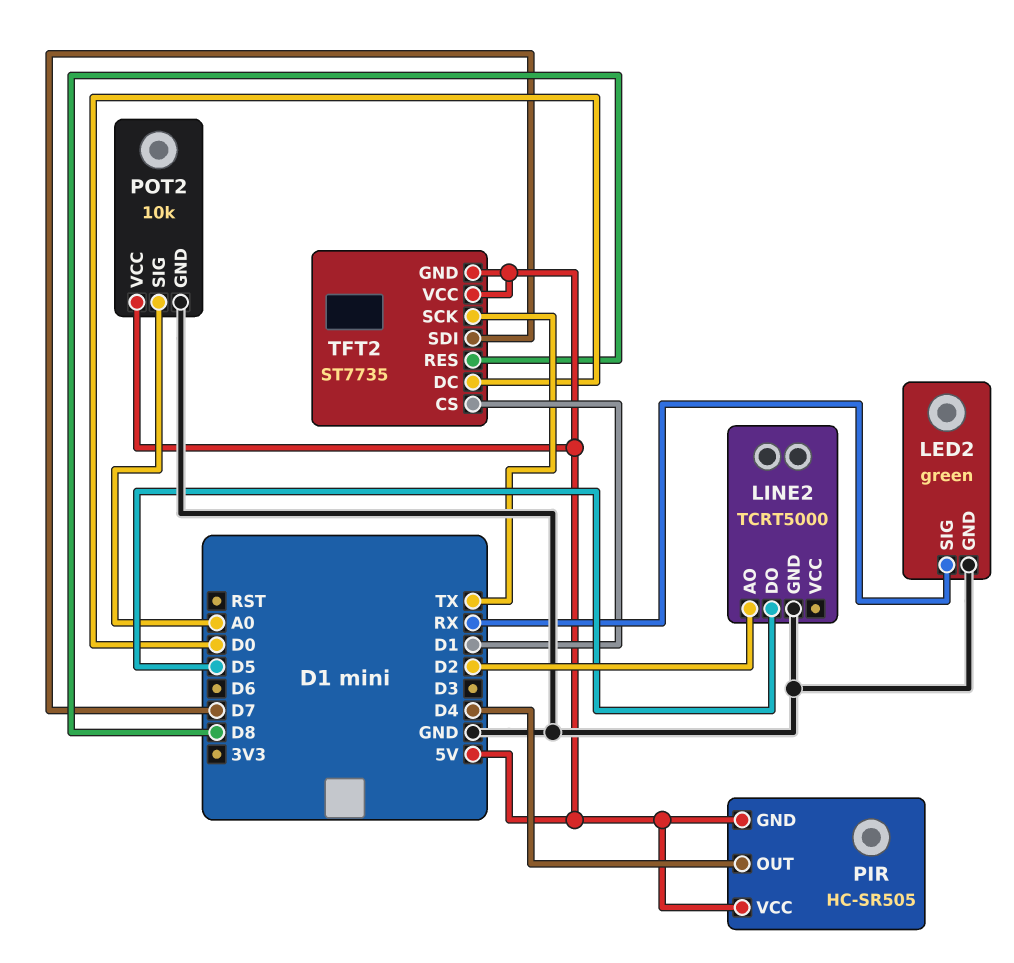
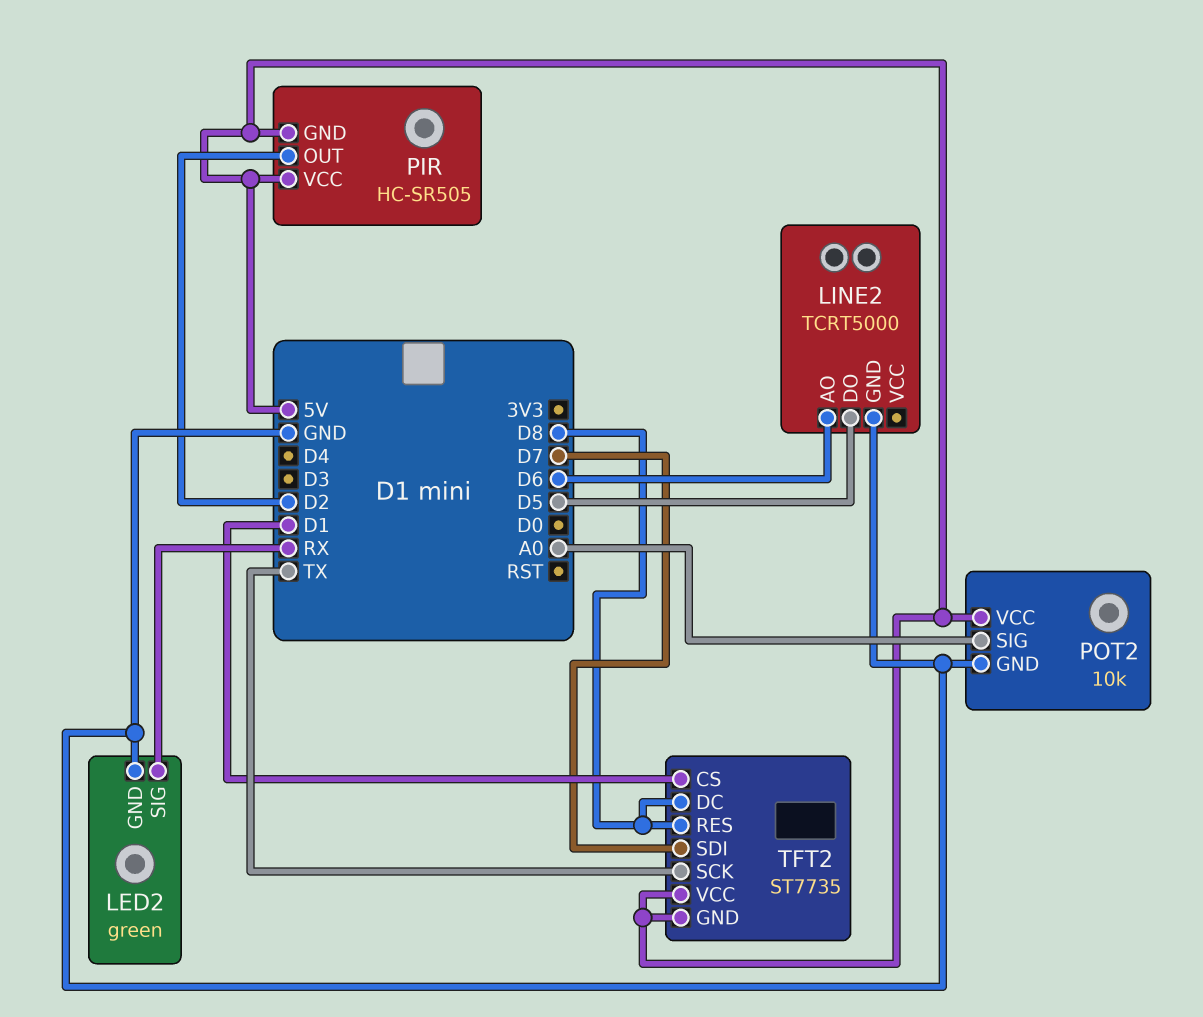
LINE2 pin AO: D2 -> D6
PIR pin OUT: D4 -> D2
TFT2 pin DC: D0 -> D8

